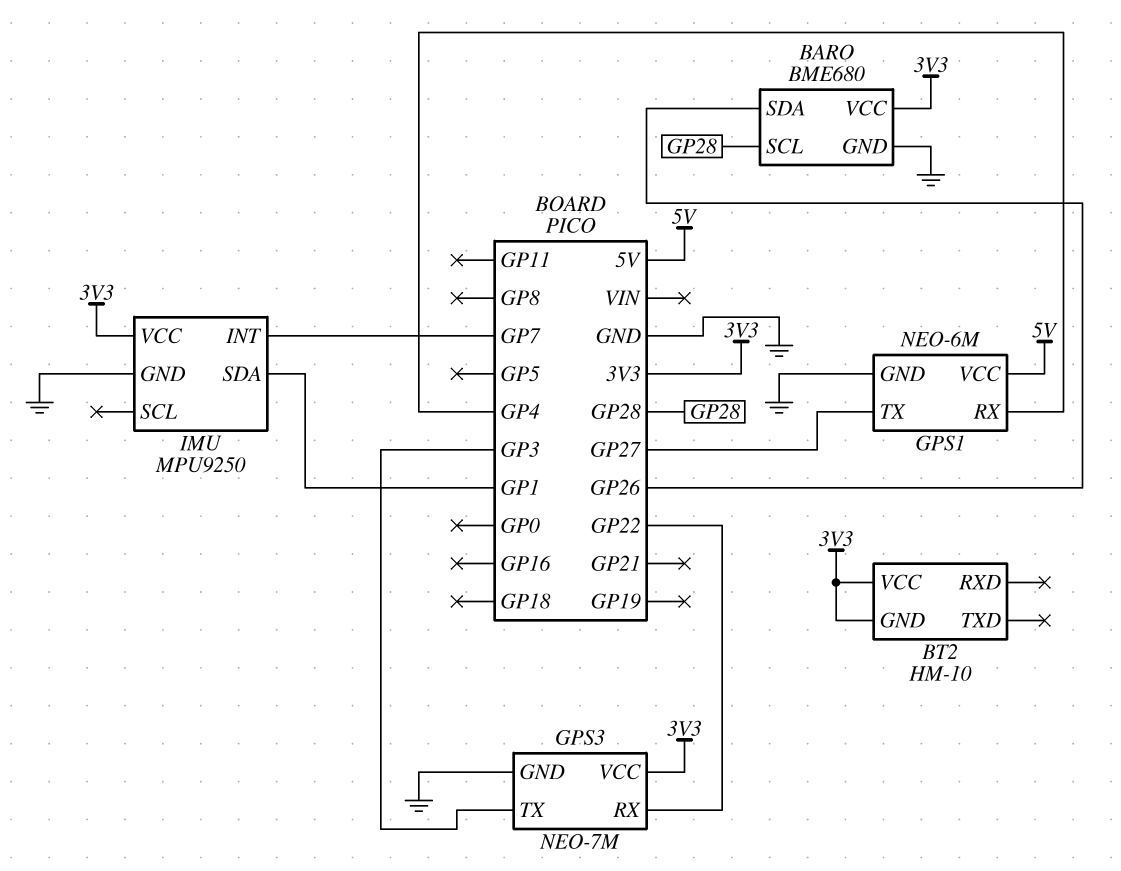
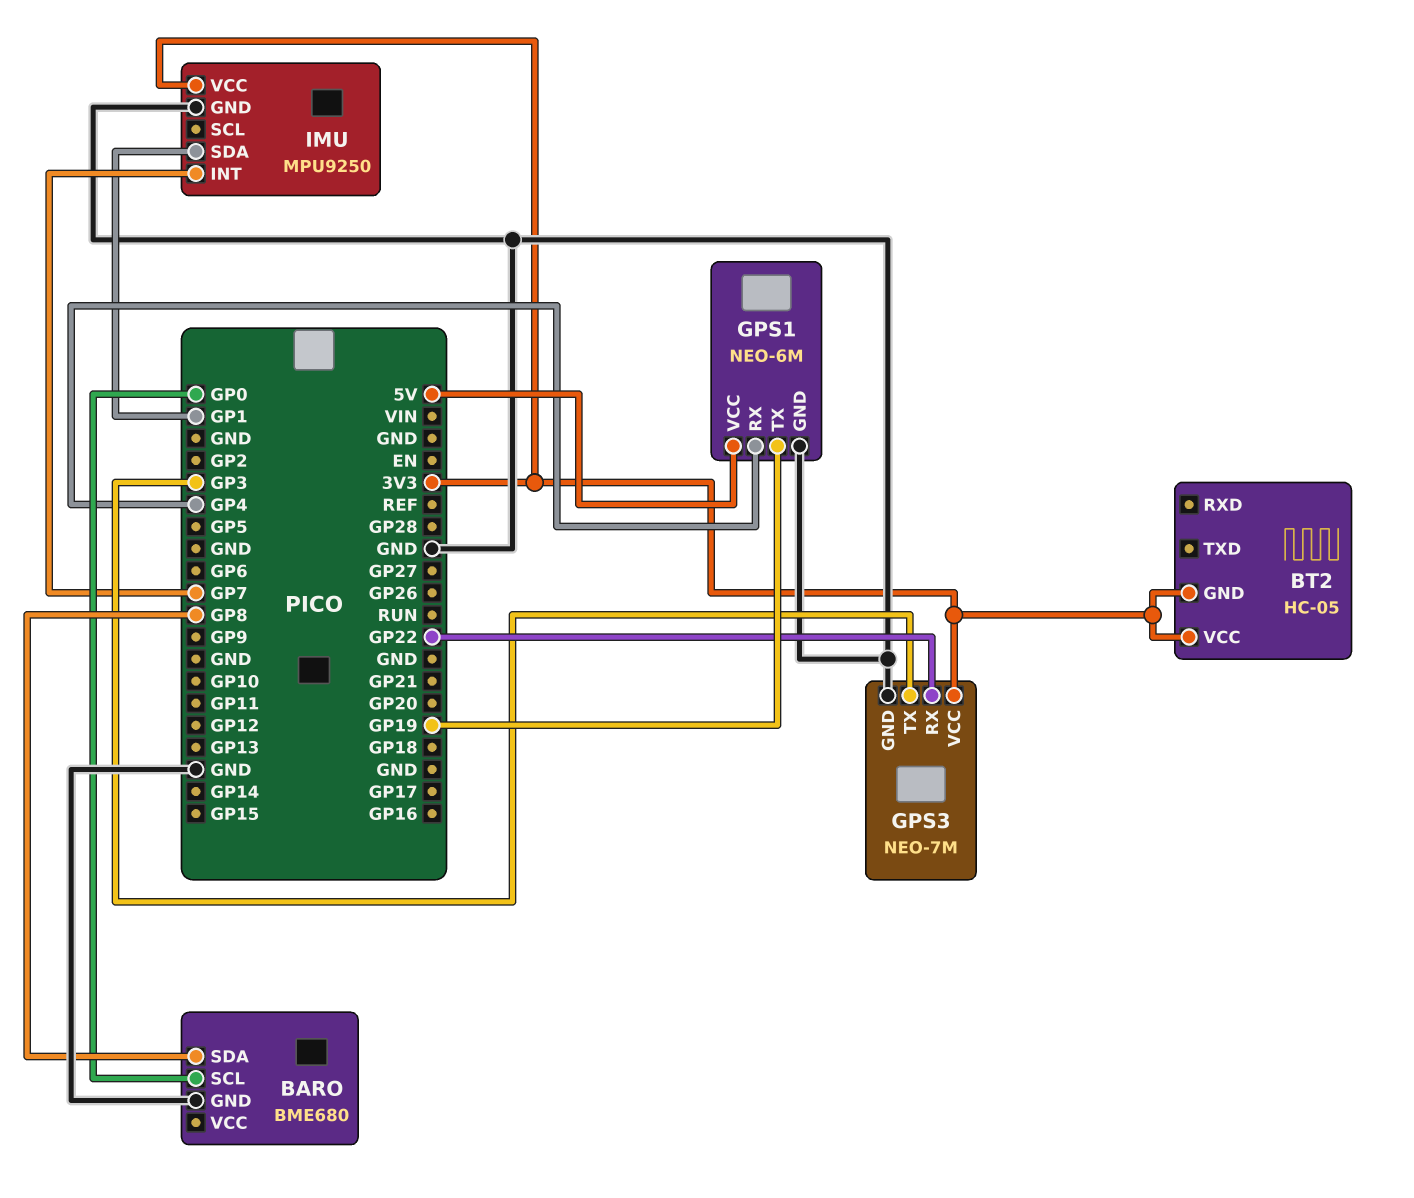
BARO pin SCL: GP28 -> GP0
BARO pin SDA: GP26 -> GP8
BARO pin VCC: 3V3 -> none
BT2: HM-10 -> HC-05
GPS1 pin TX: GP27 -> GP19

